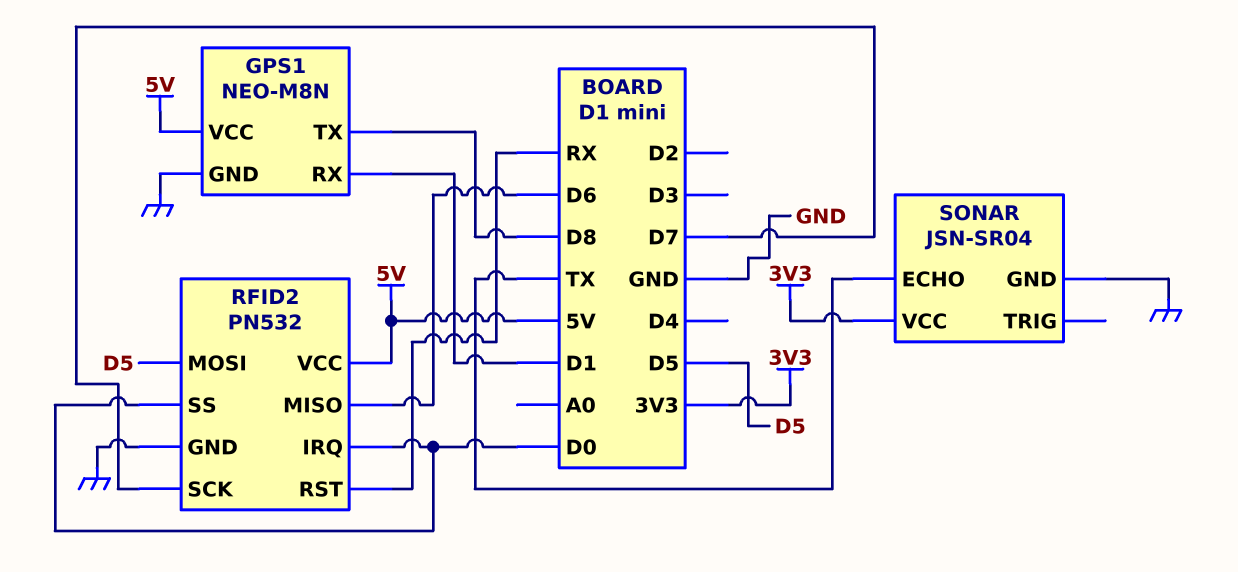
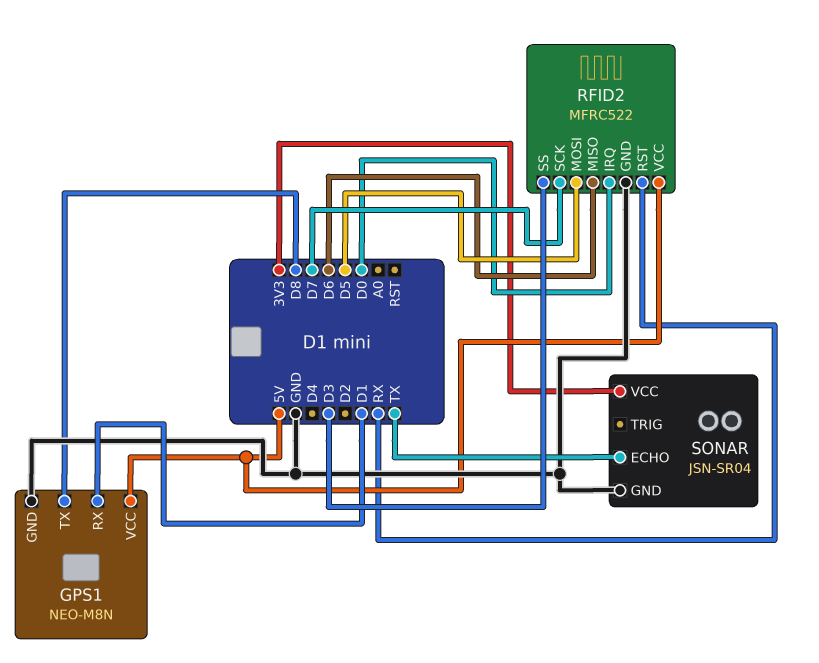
RFID2: PN532 -> MFRC522
RFID2 pin SS: D0 -> D3

